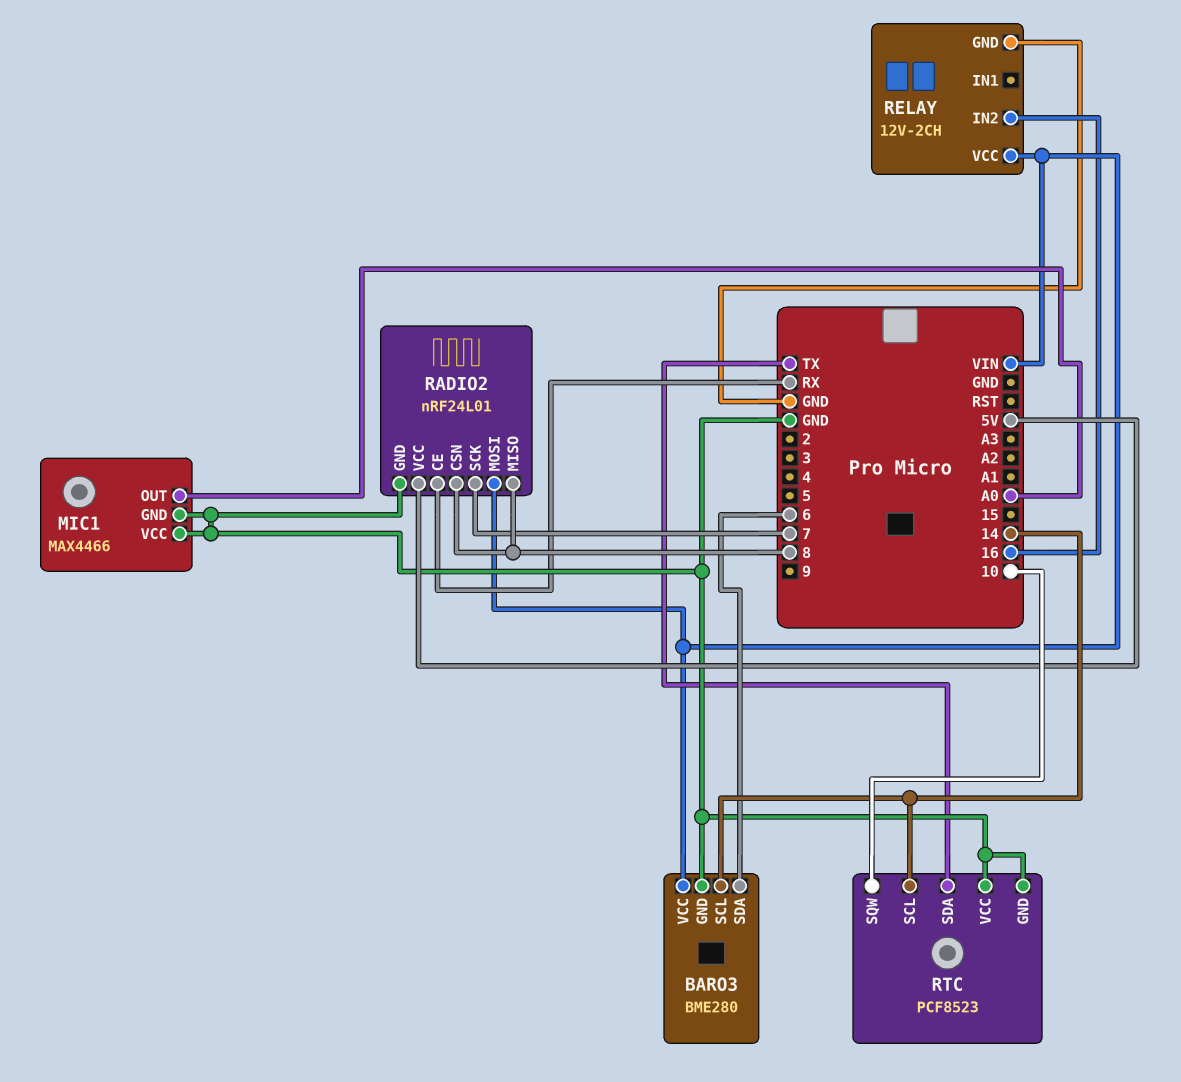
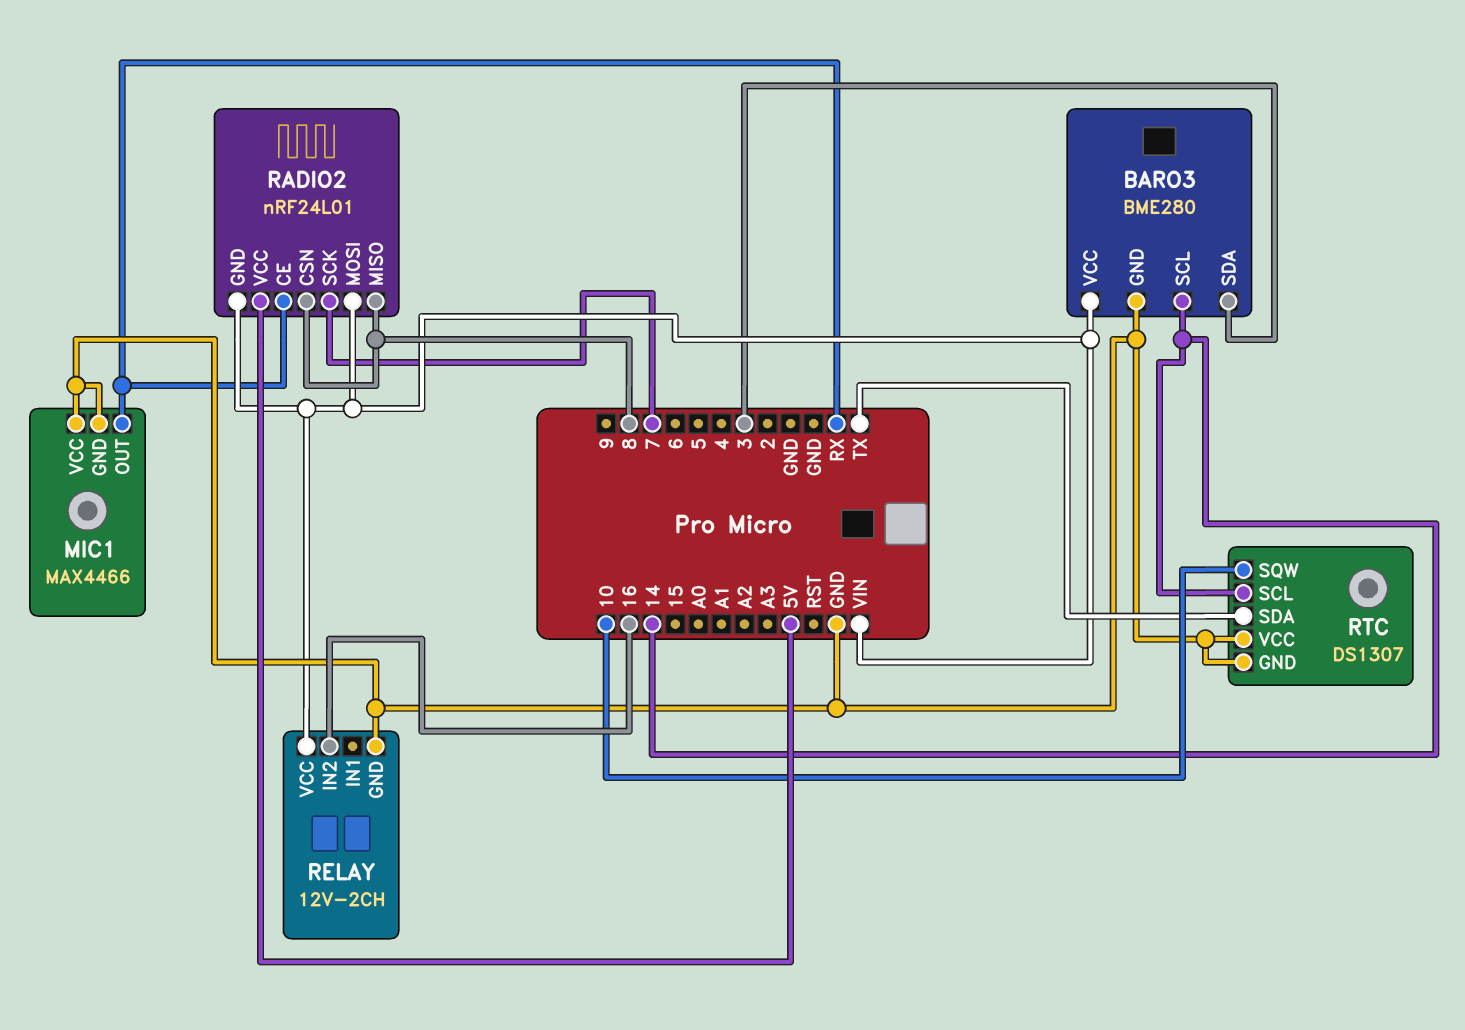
BARO3 pin SDA: 6 -> 3
MIC1 pin OUT: A0 -> RX
RADIO2 pin GND: GND -> VIN
RTC: PCF8523 -> DS1307

